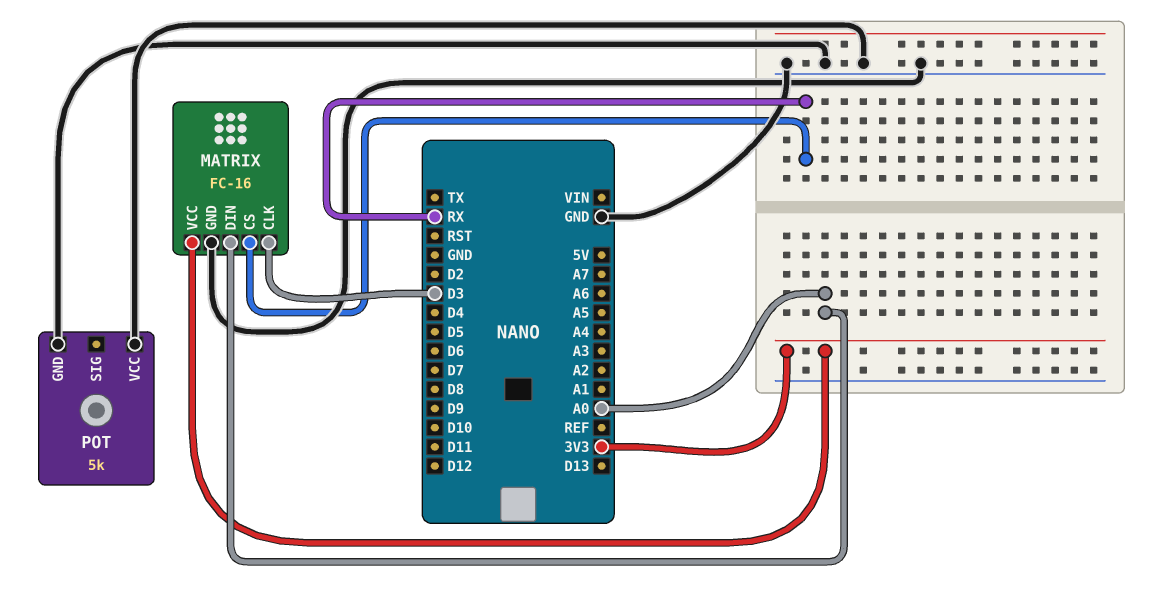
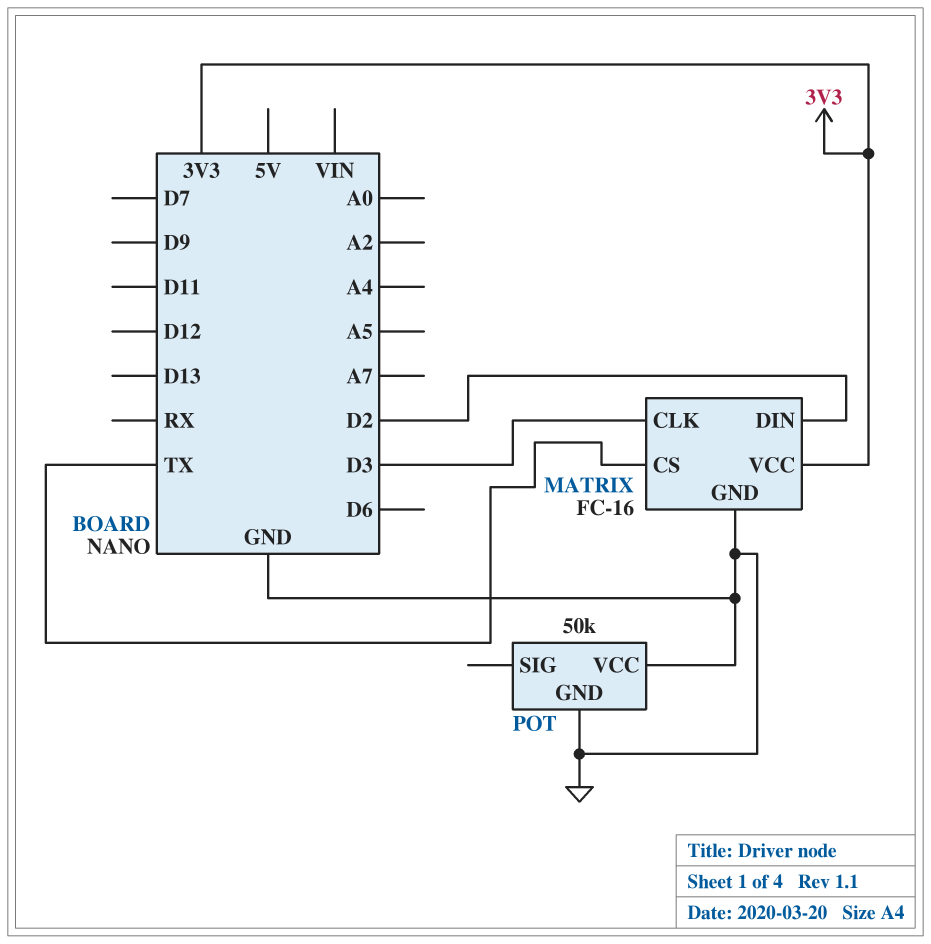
MATRIX pin CS: RX -> TX
MATRIX pin DIN: A0 -> D2
POT: 5k -> 50k

